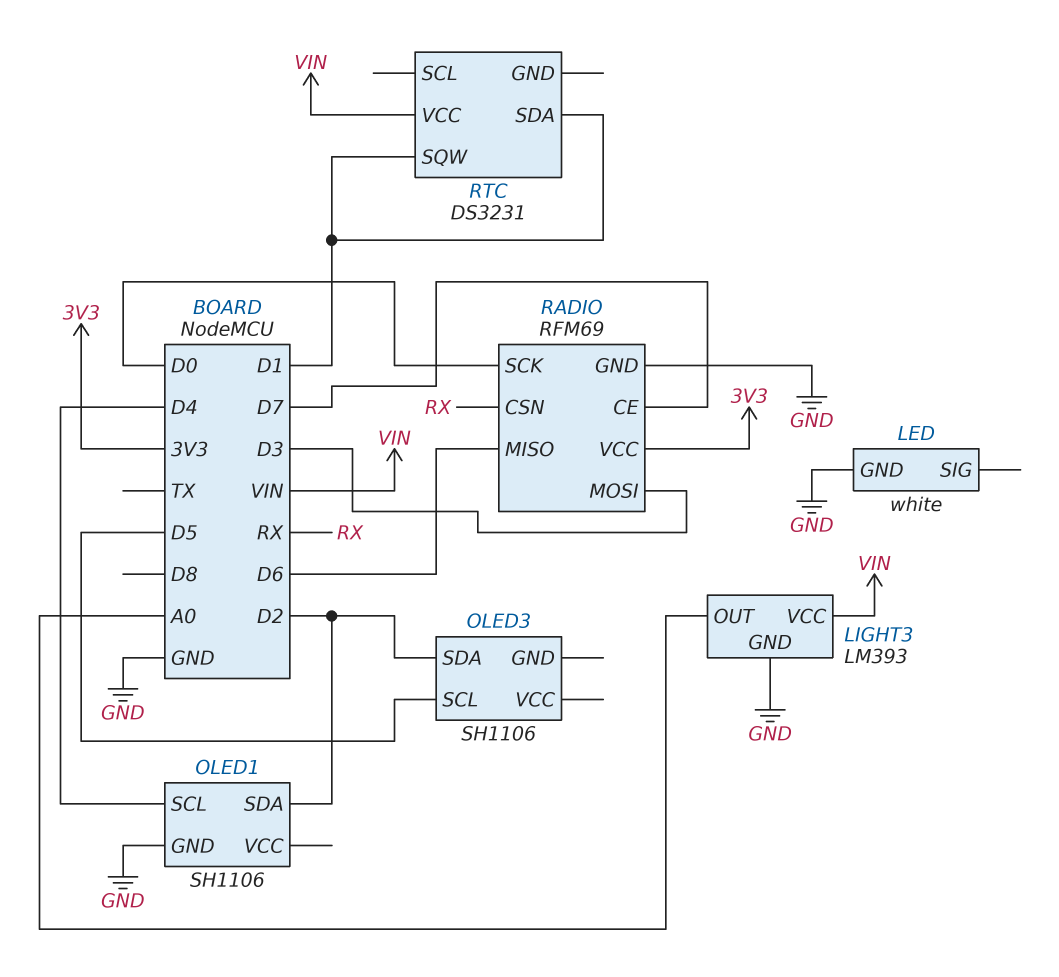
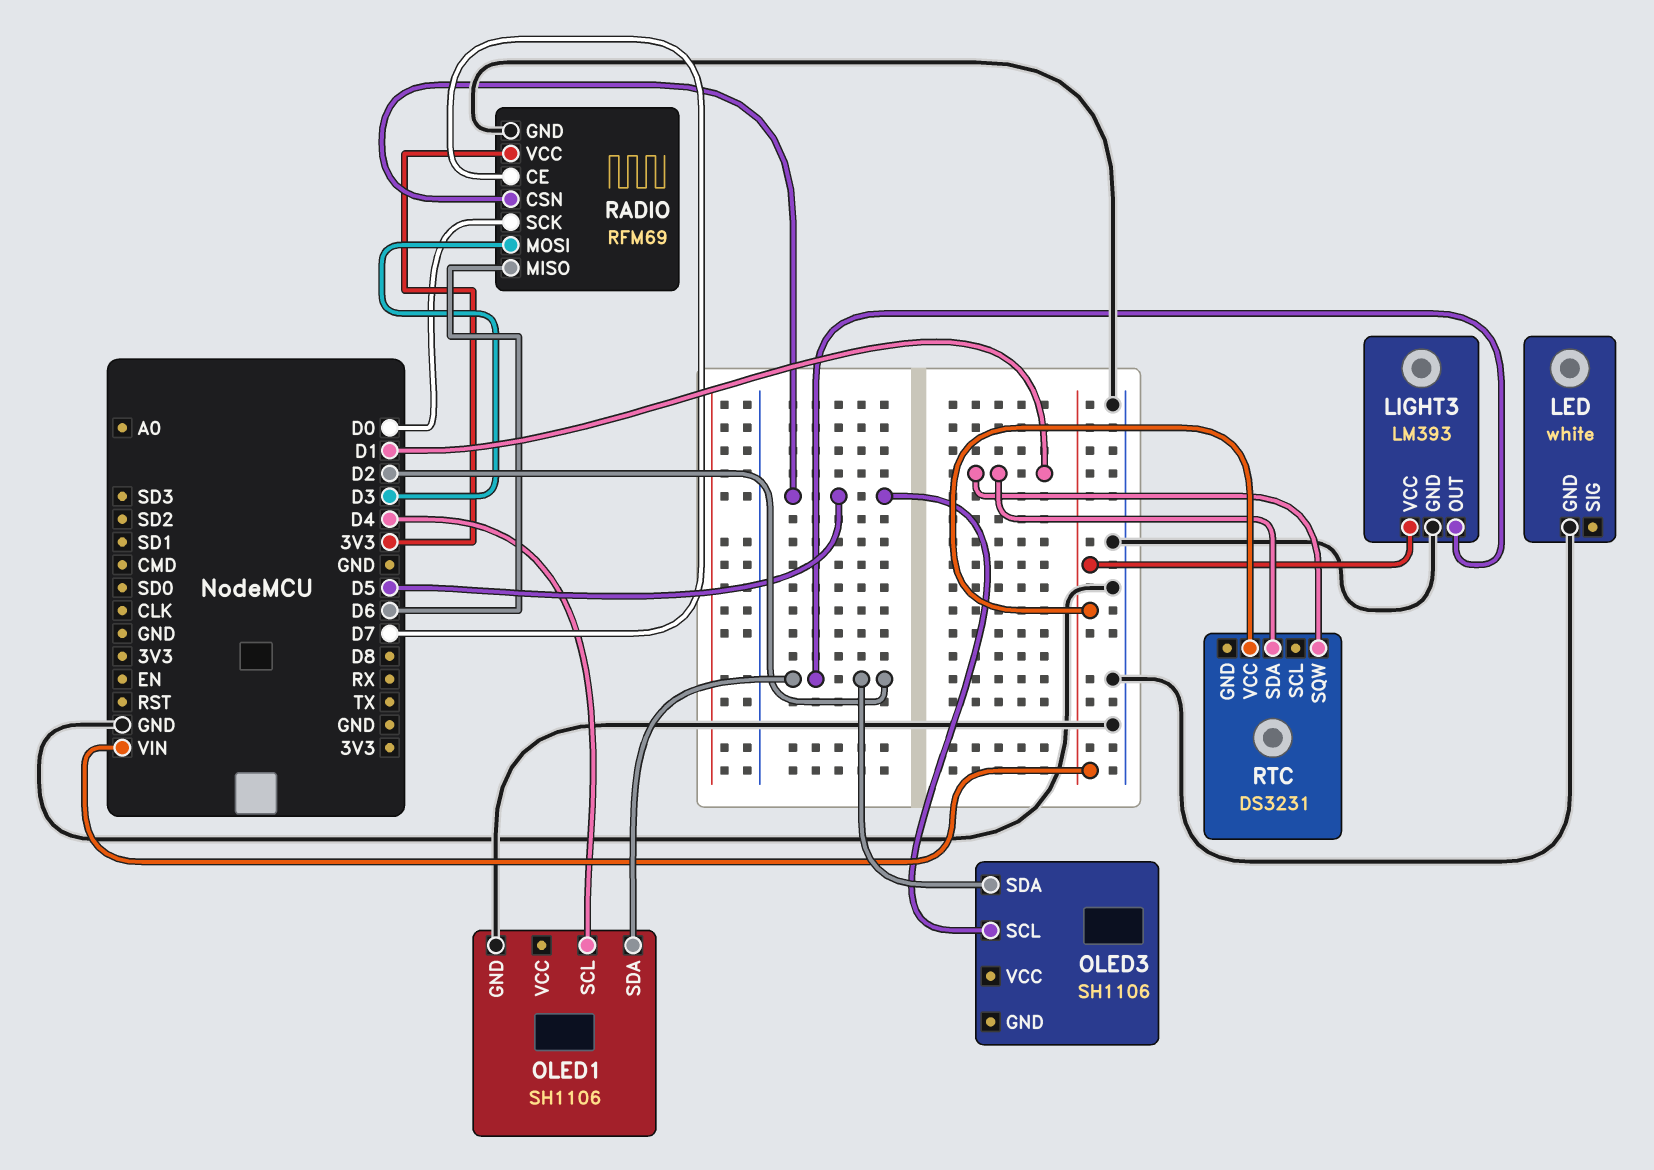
LIGHT3 pin OUT: A0 -> D2
RADIO pin CSN: RX -> D5

